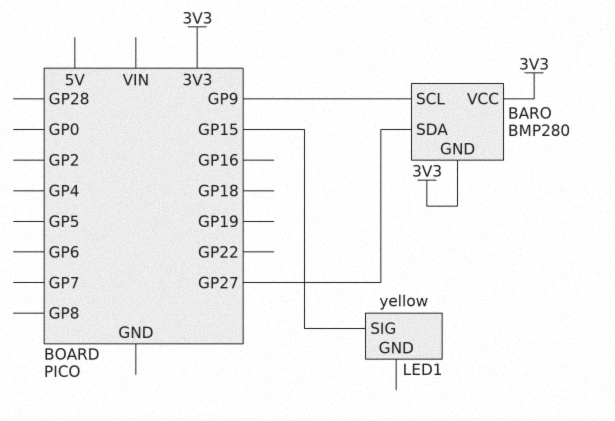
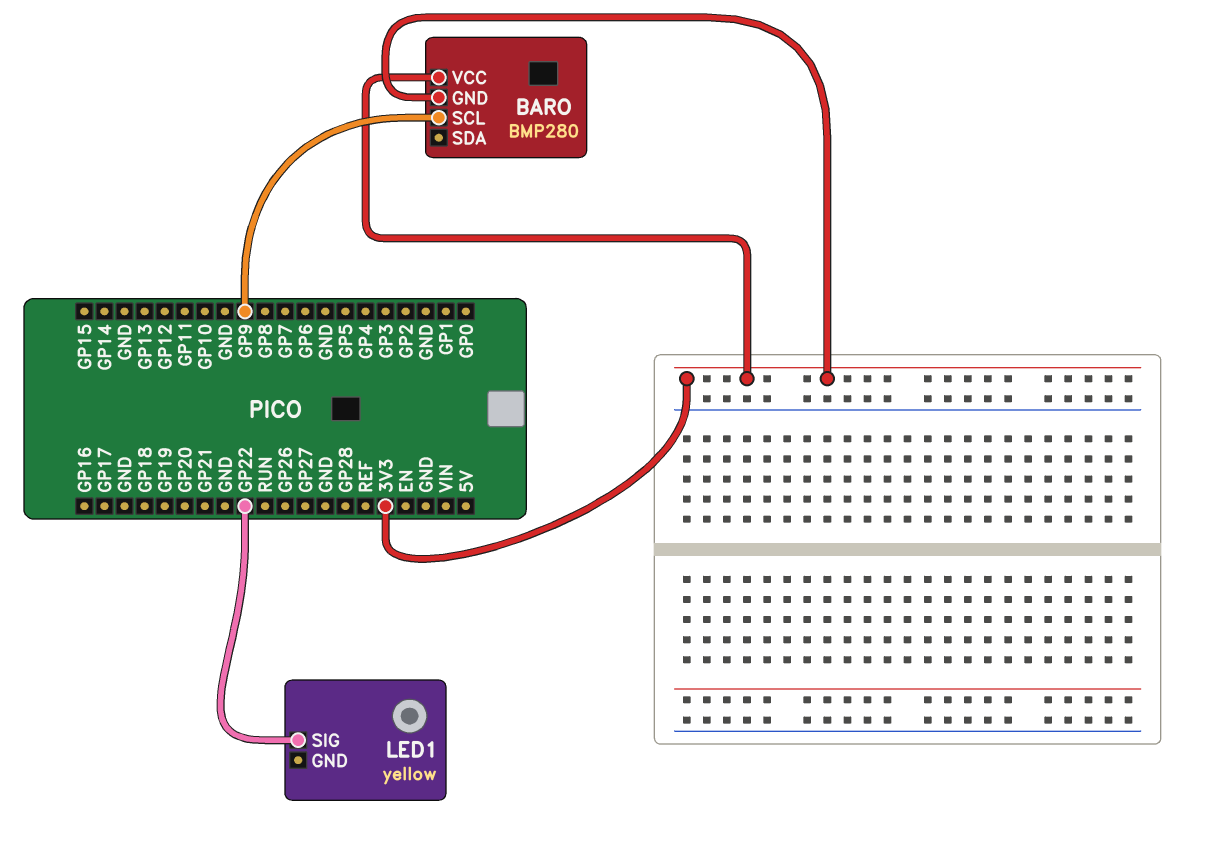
BARO pin SDA: GP27 -> none
LED1 pin SIG: GP15 -> GP22

